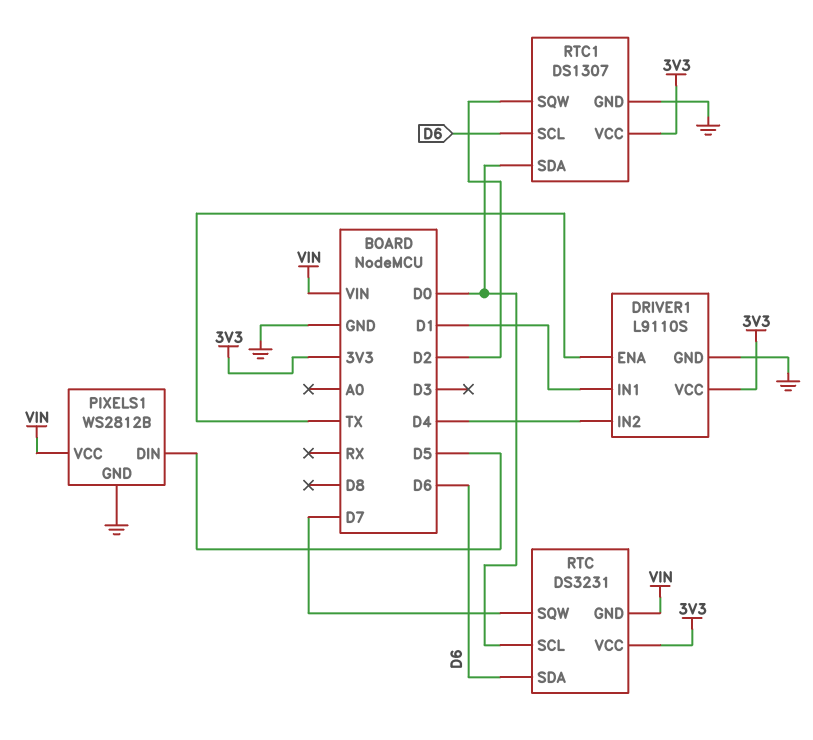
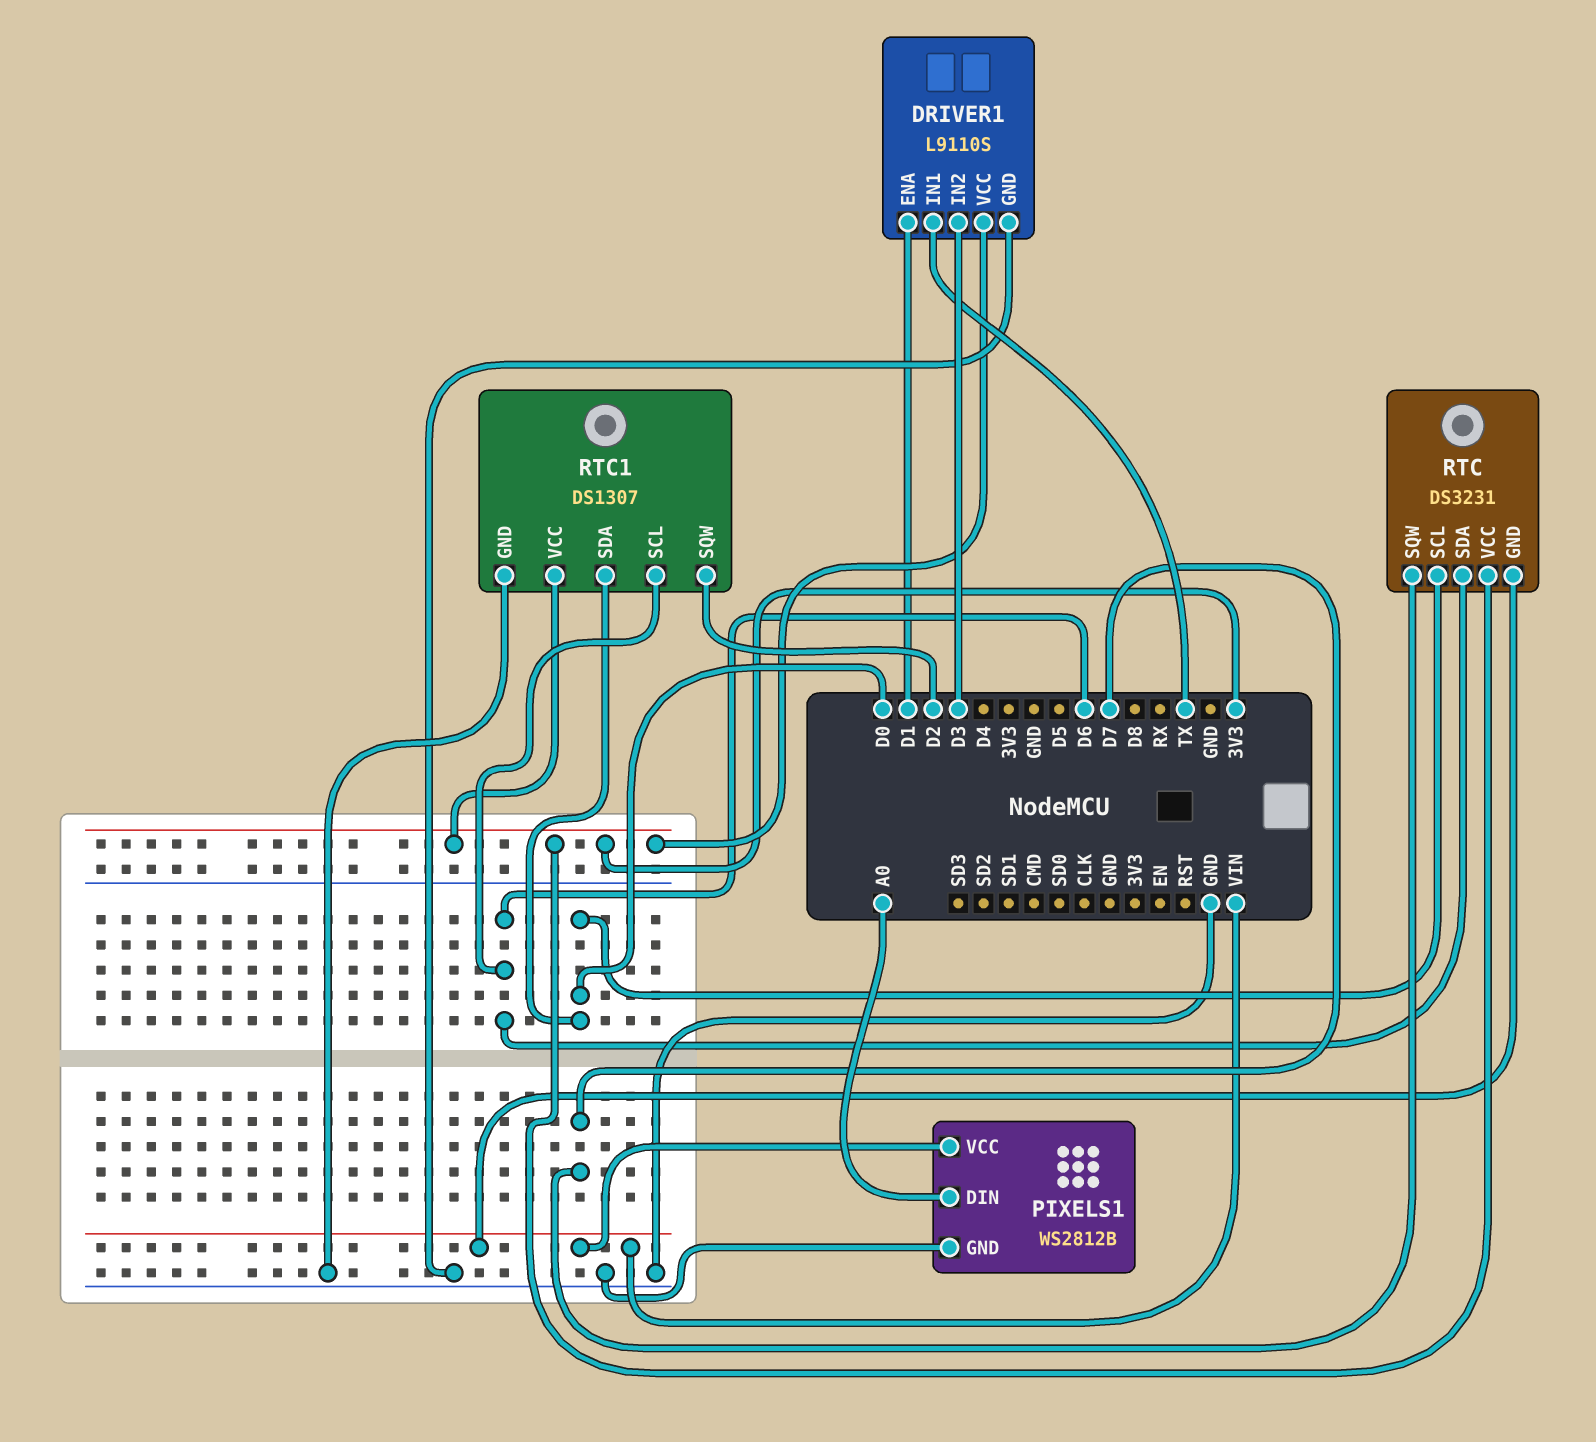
DRIVER1 pin ENA: TX -> D1
DRIVER1 pin IN1: D1 -> TX
DRIVER1 pin IN2: D4 -> D3
PIXELS1 pin DIN: D5 -> A0

